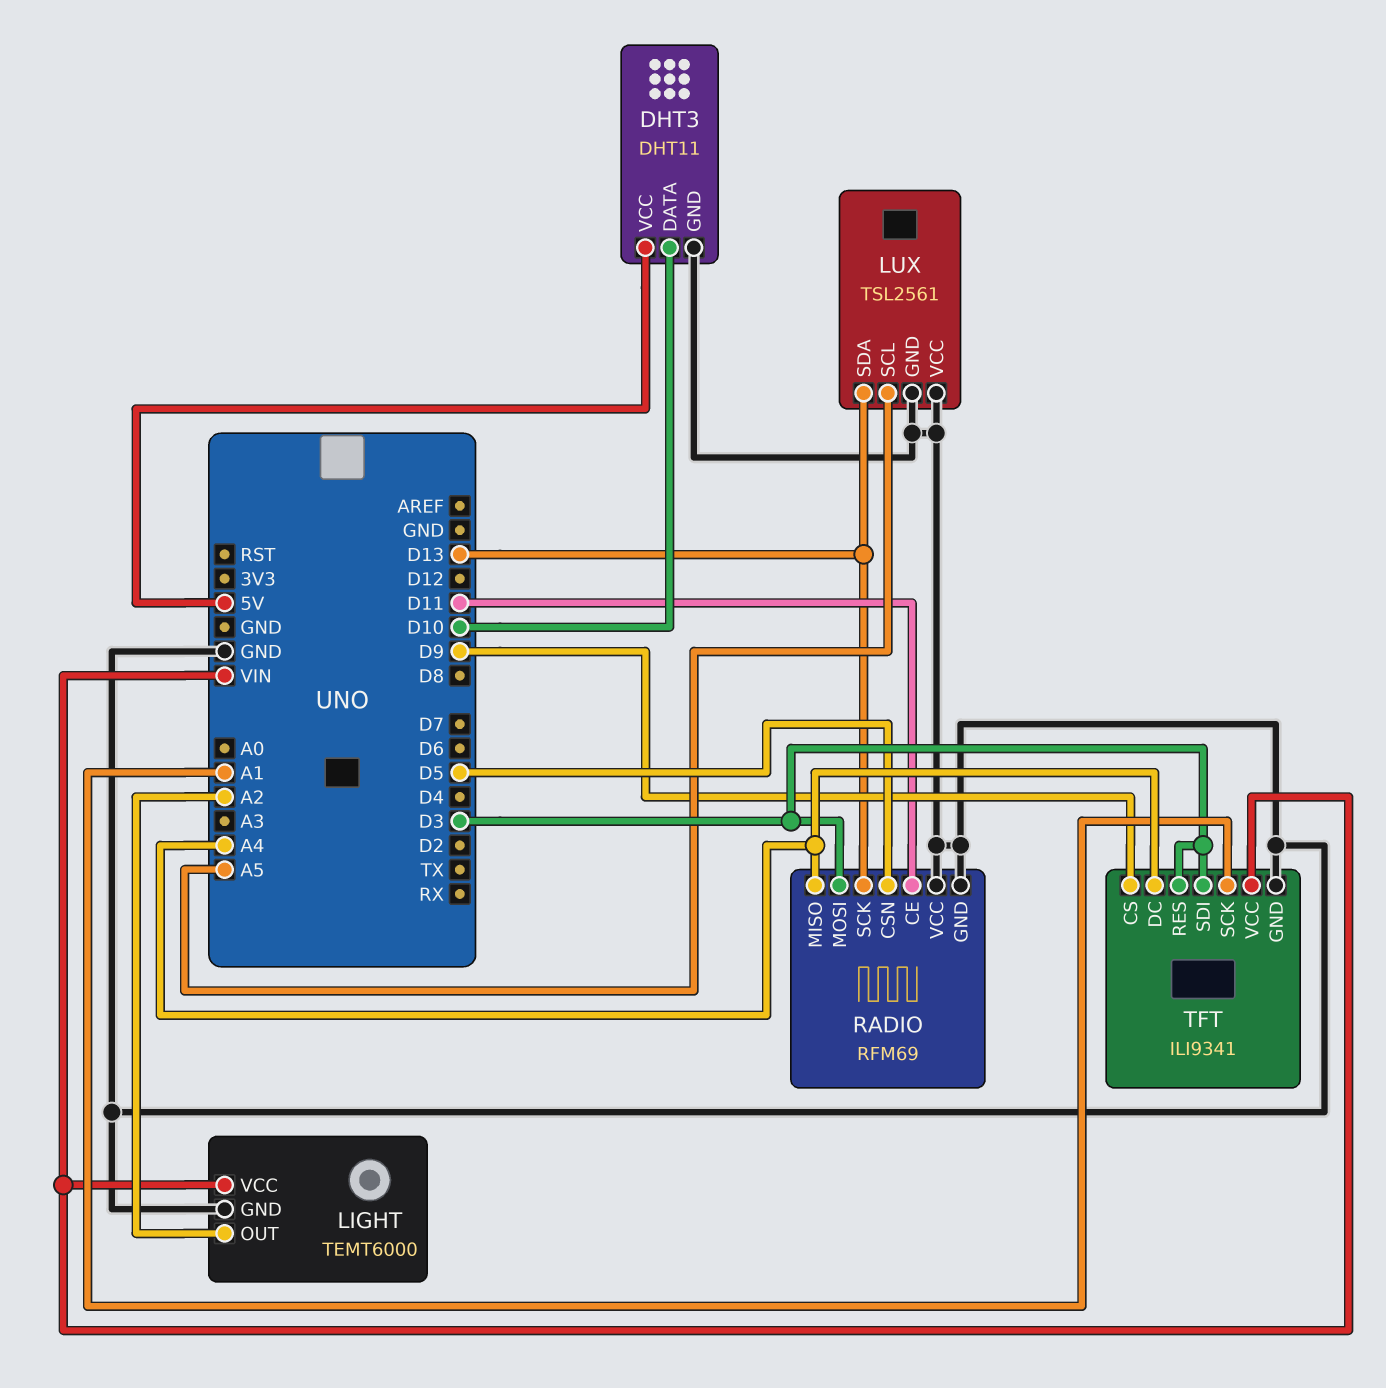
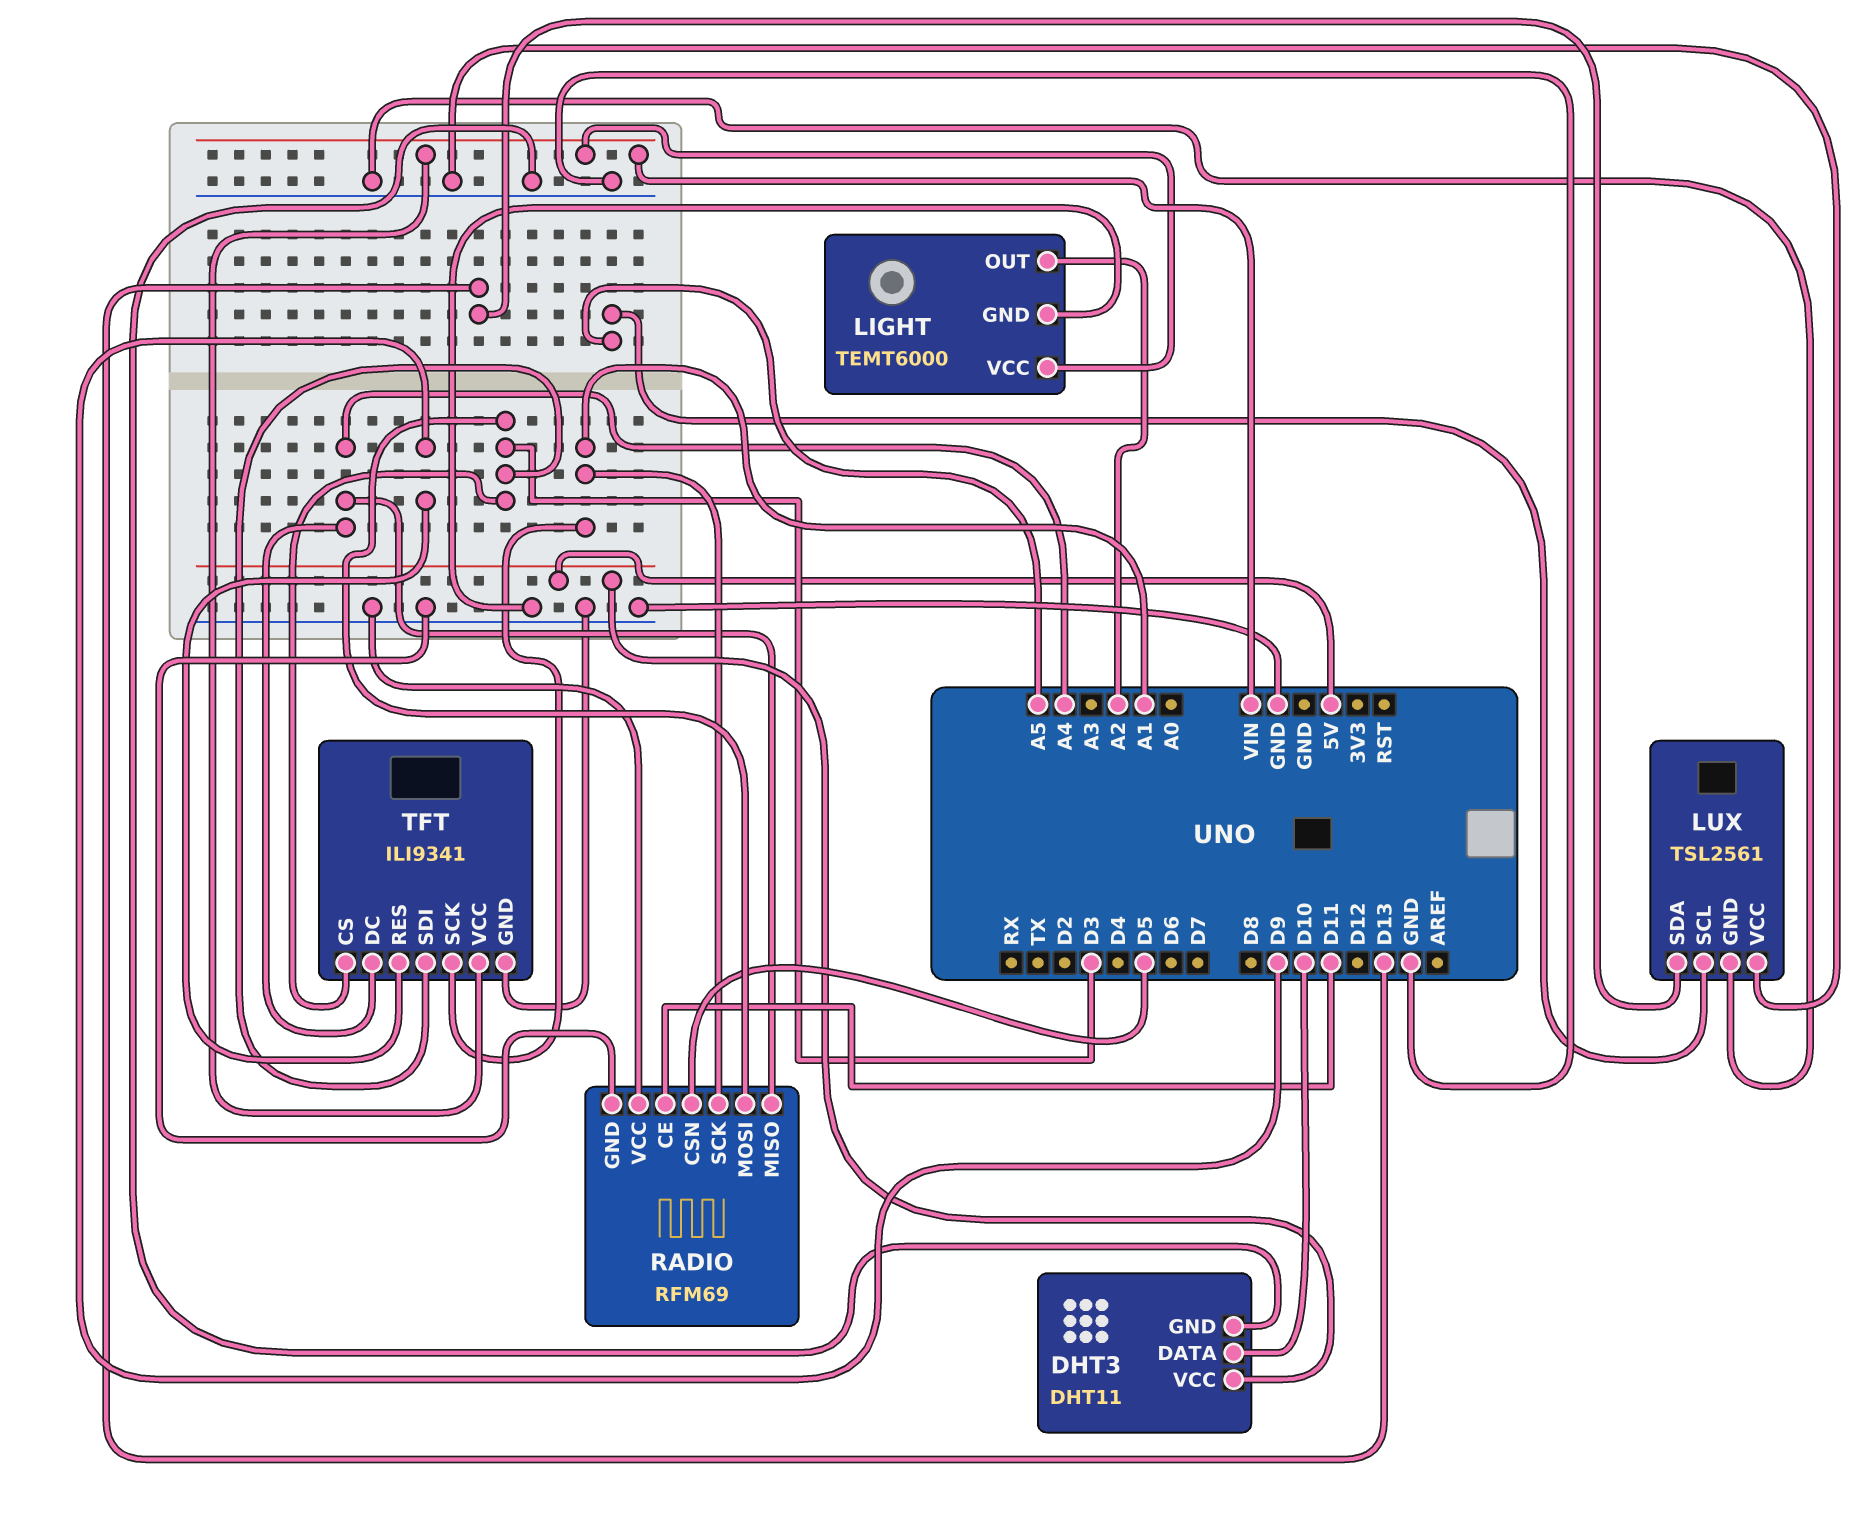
RADIO pin SCK: D13 -> A1
TFT pin CS: D9 -> D3
TFT pin RES: D3 -> D9

